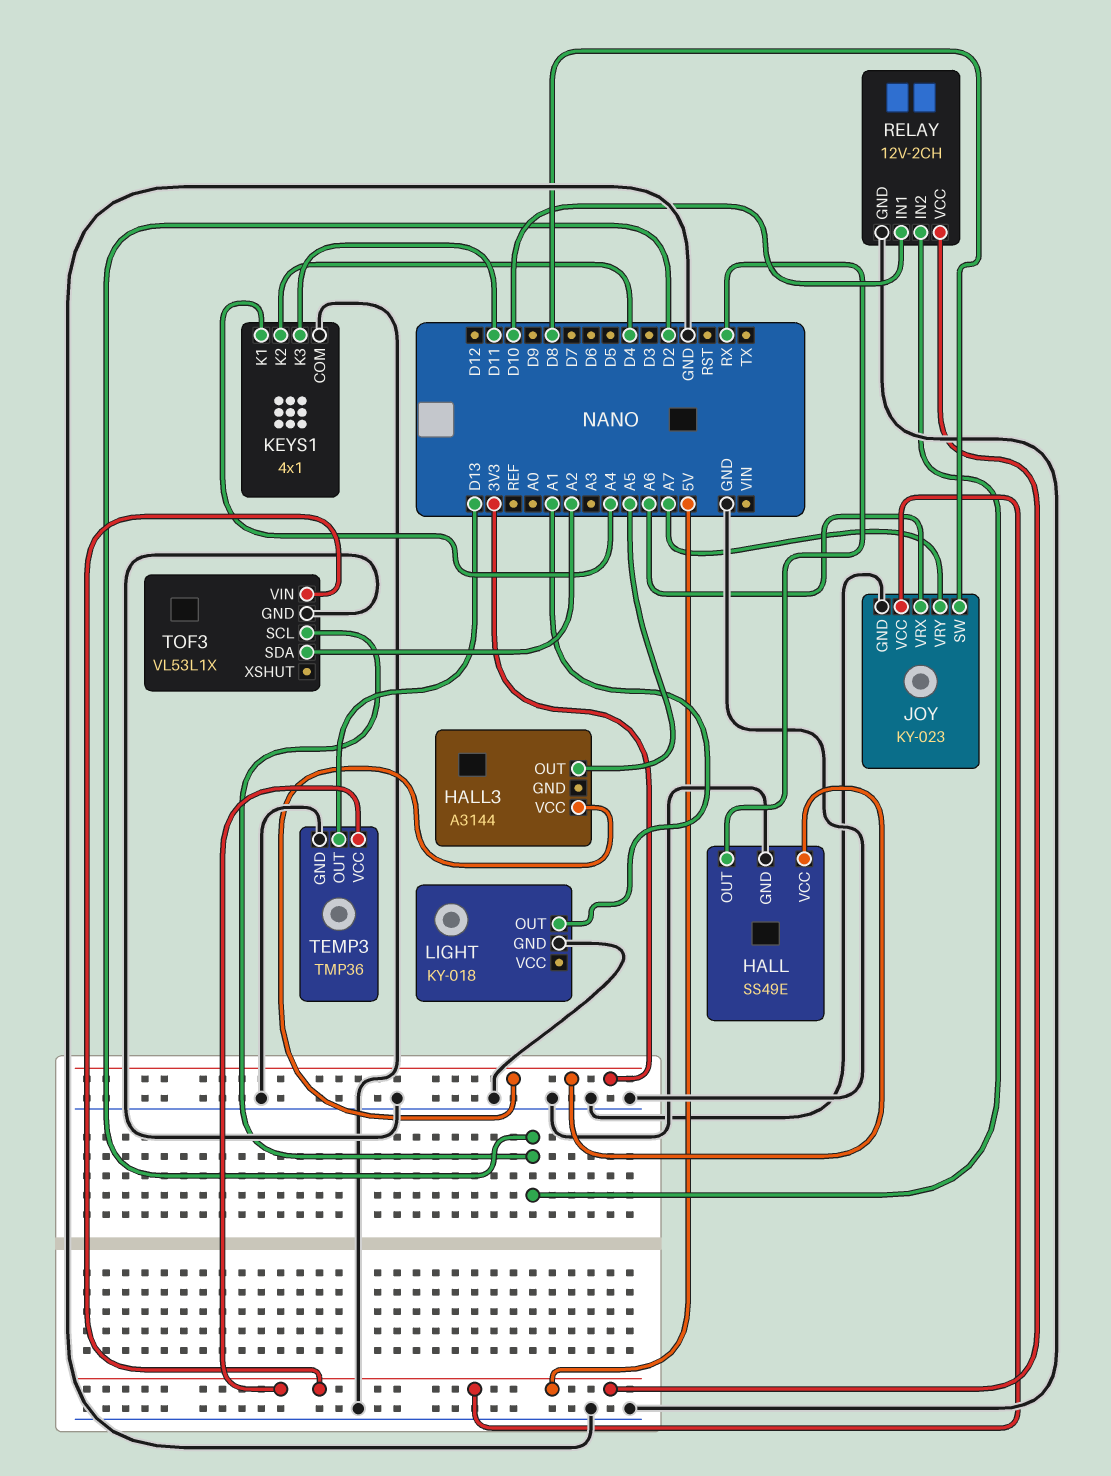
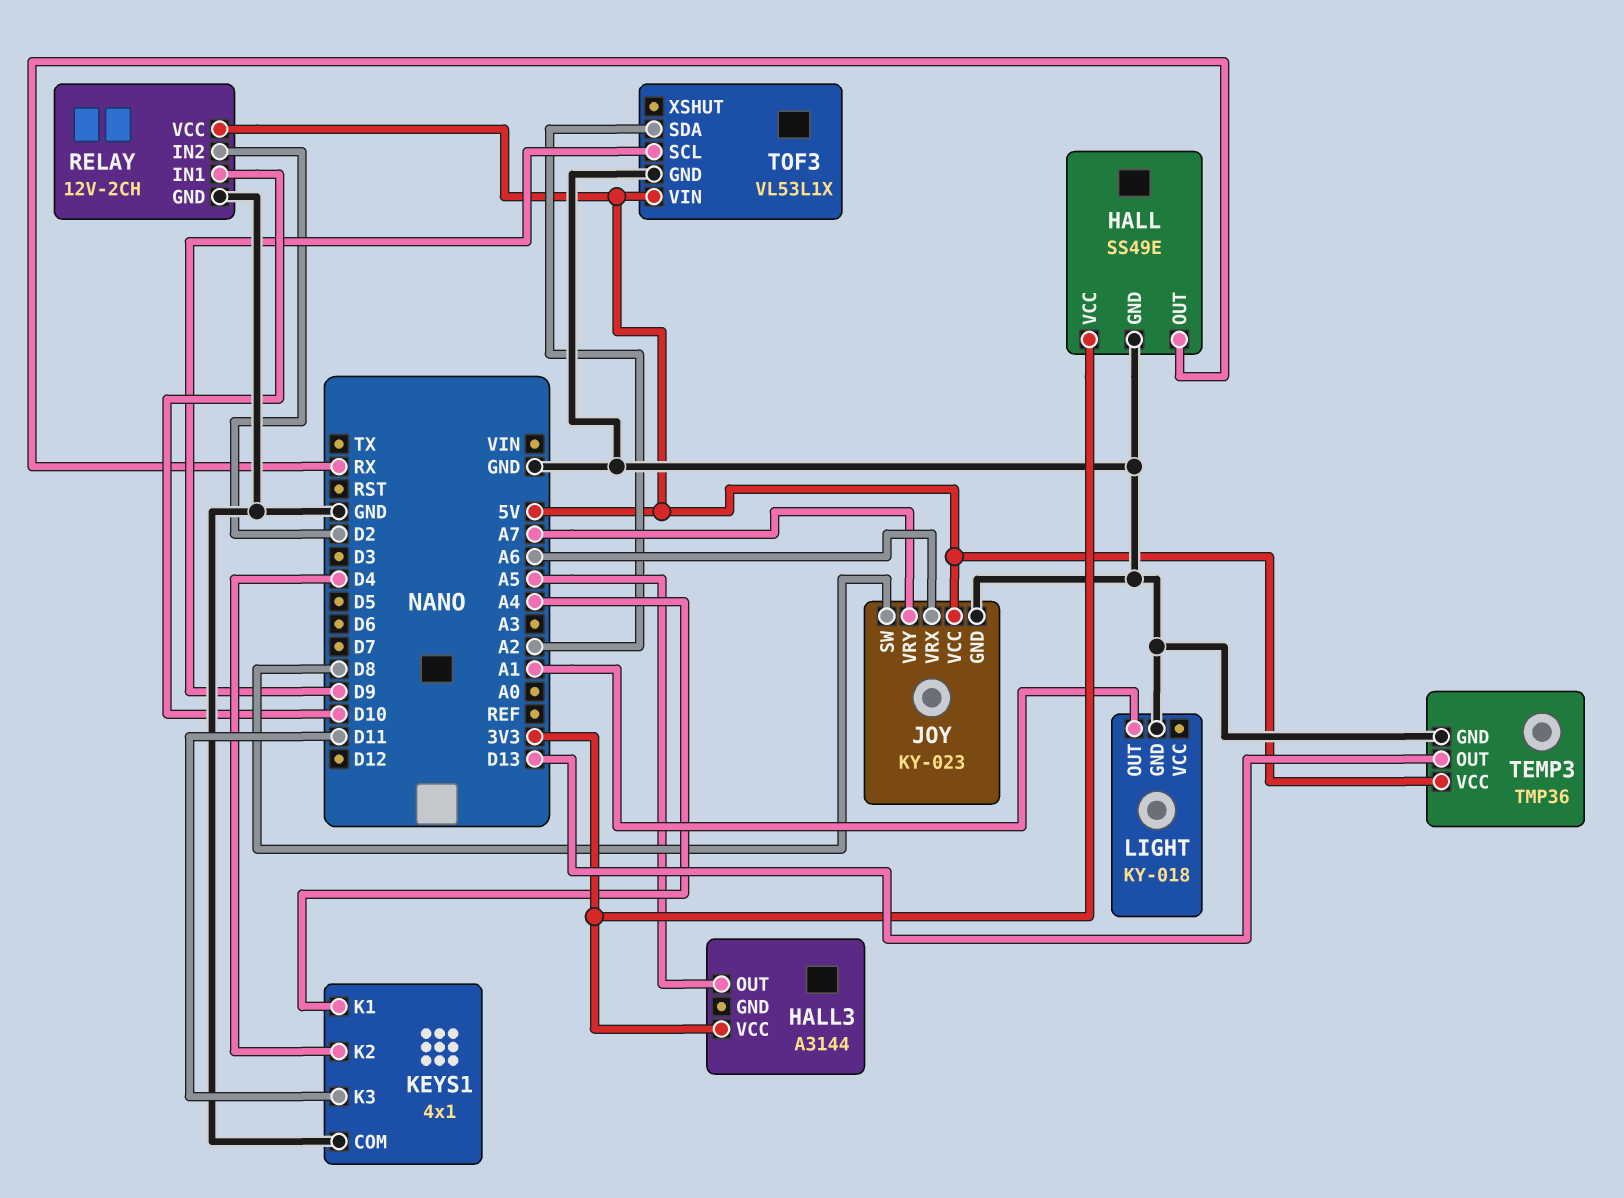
TOF3 pin SCL: D2 -> D9

